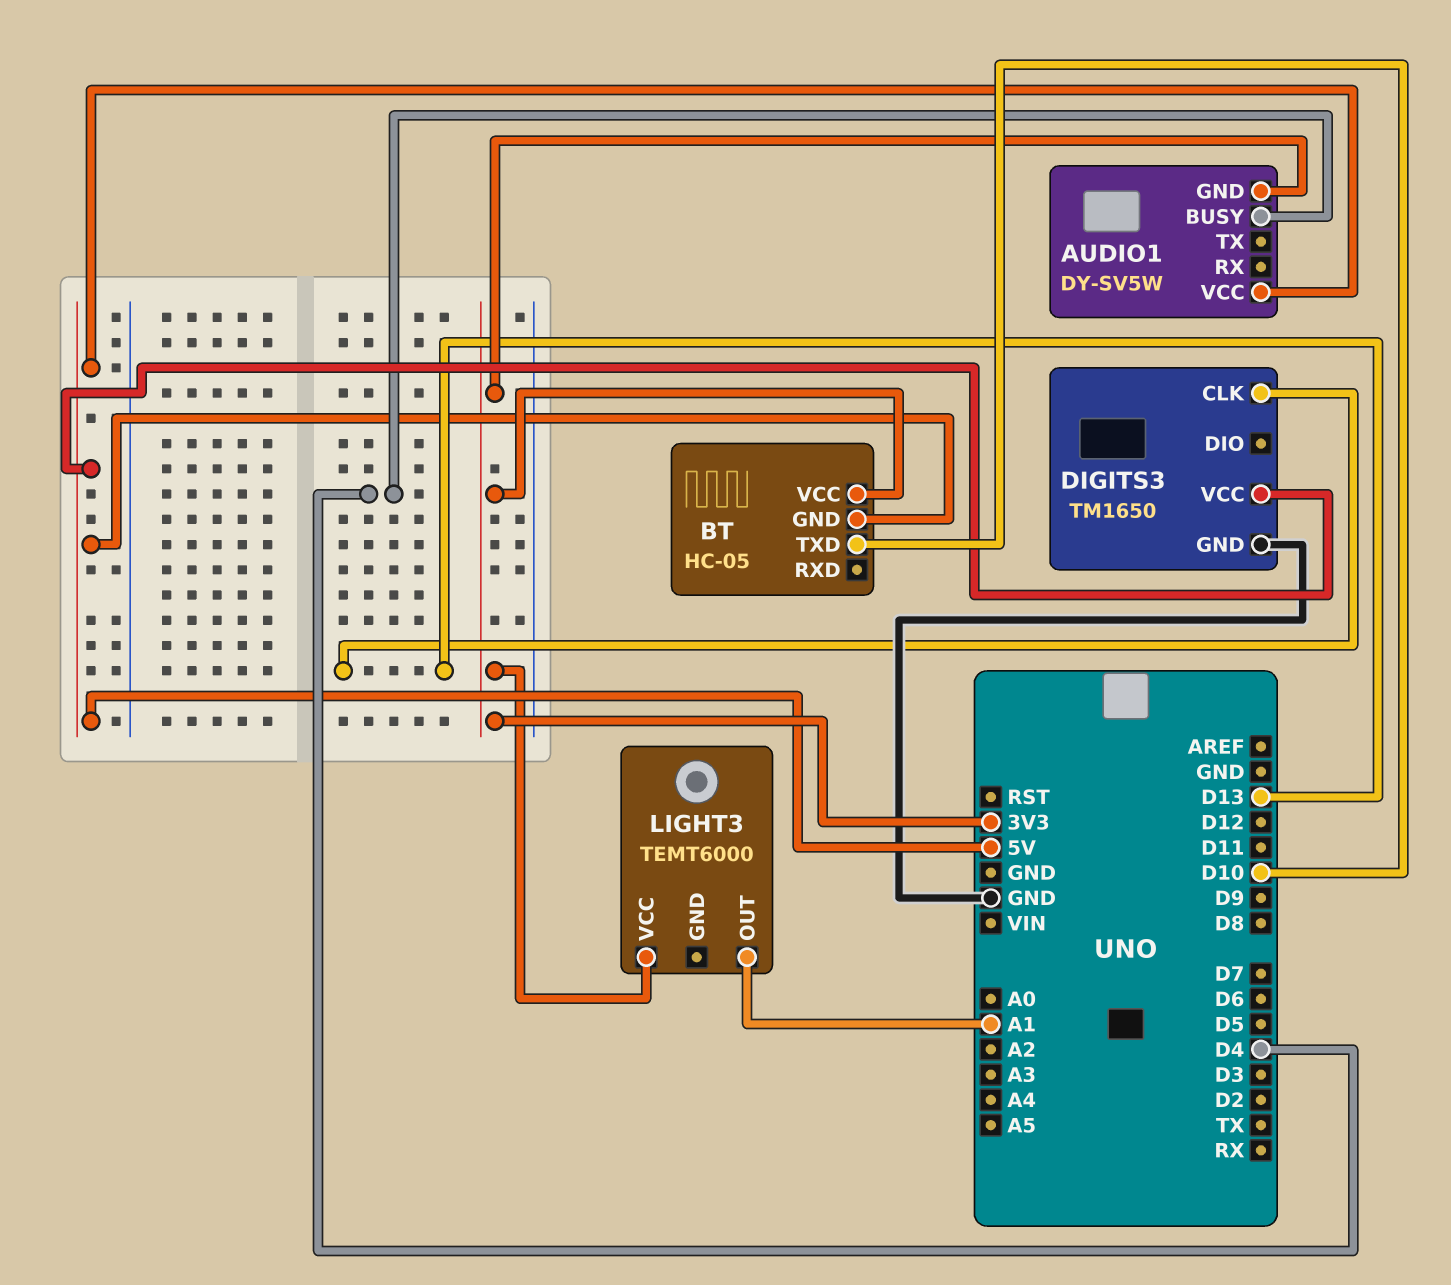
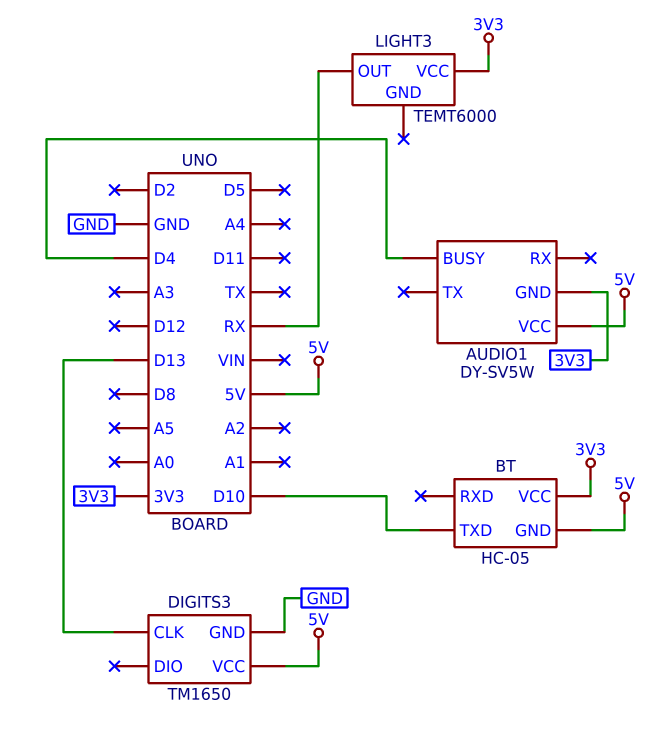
LIGHT3 pin OUT: A1 -> RX

